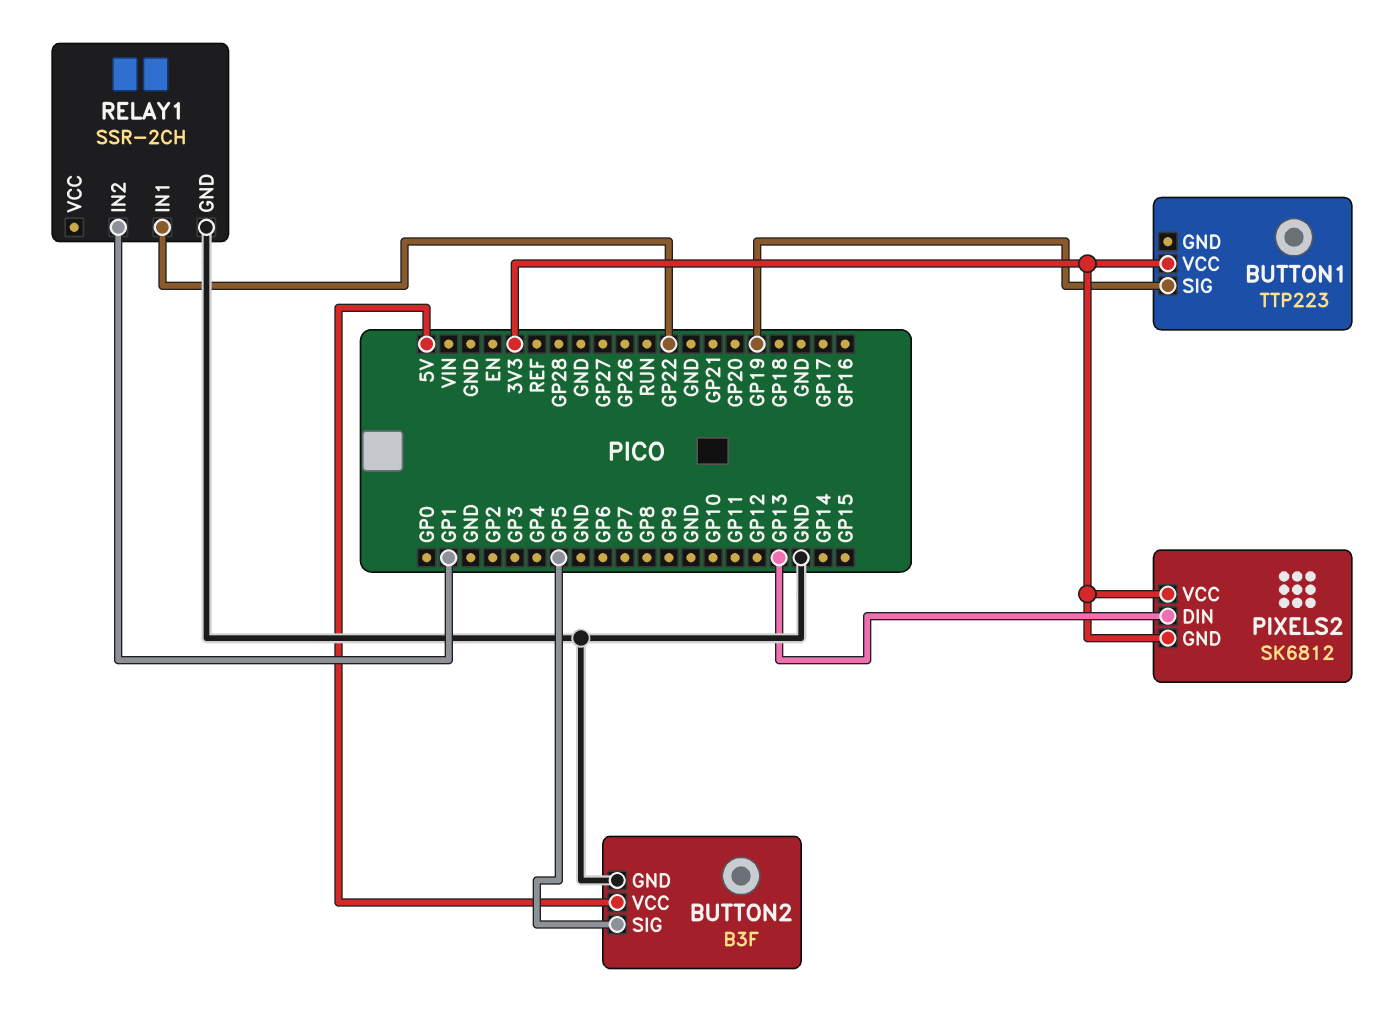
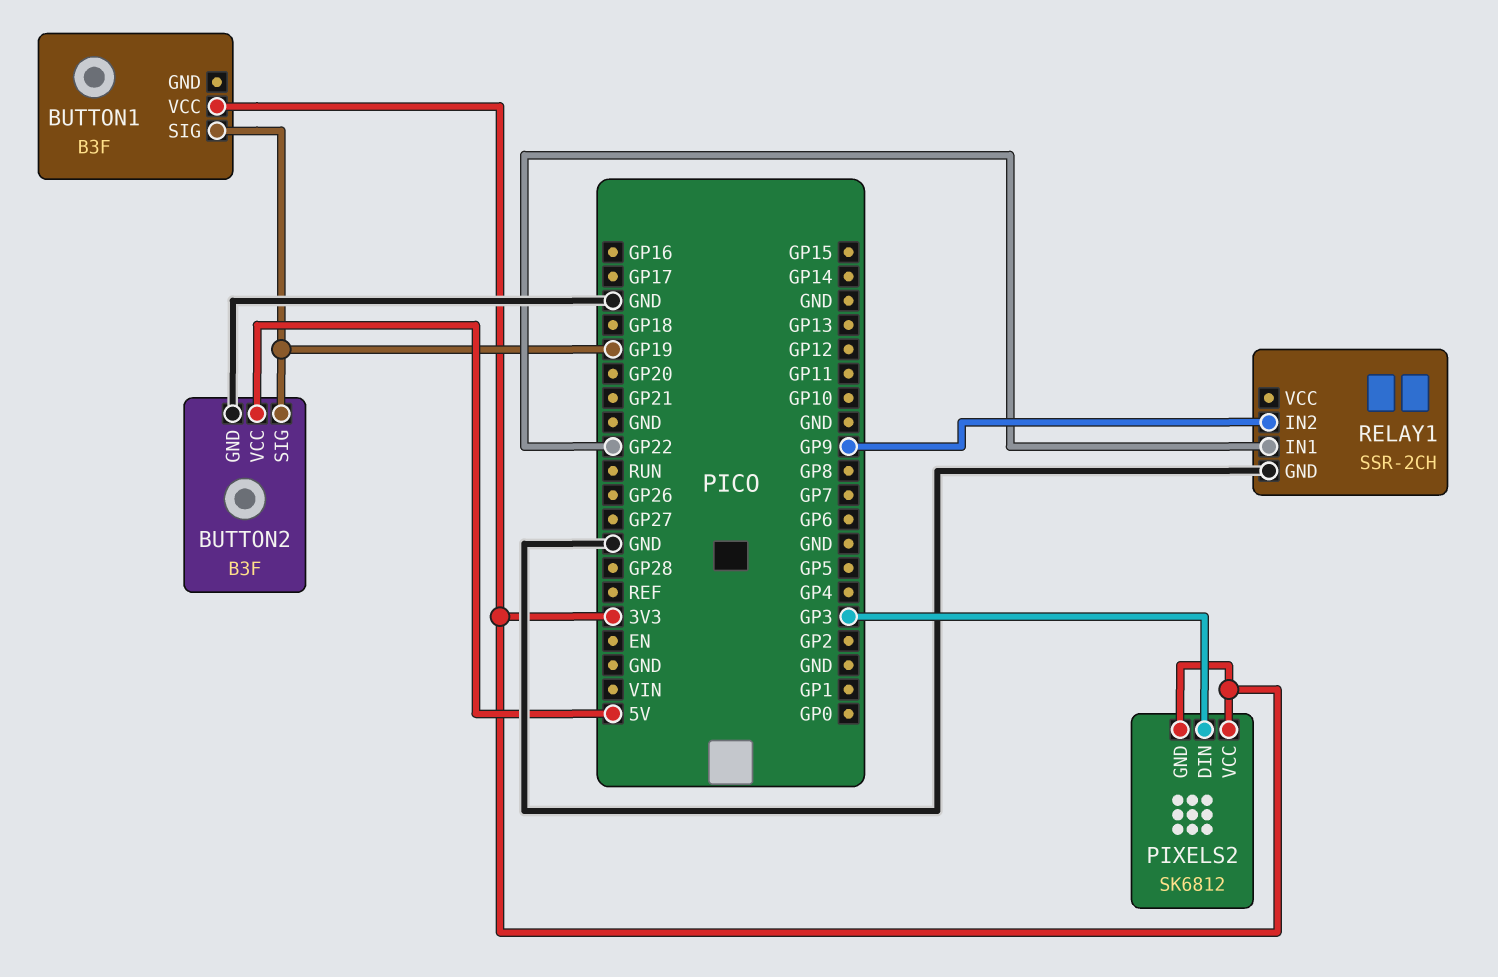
BUTTON1: TTP223 -> B3F
BUTTON2 pin SIG: GP5 -> GP19
PIXELS2 pin DIN: GP13 -> GP3
RELAY1 pin IN2: GP1 -> GP9

